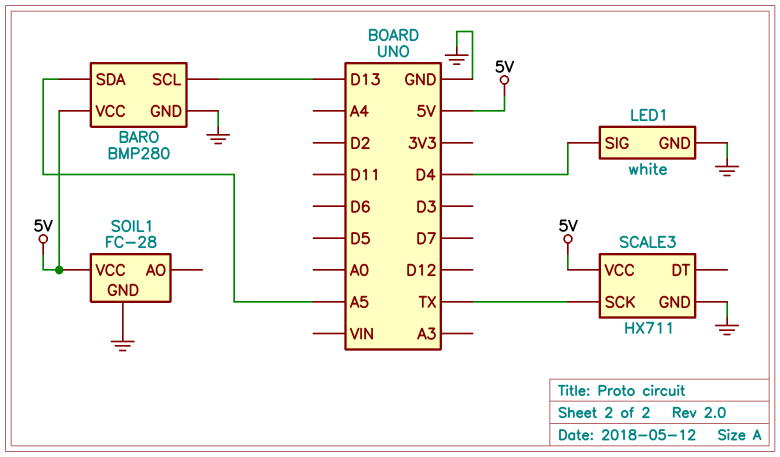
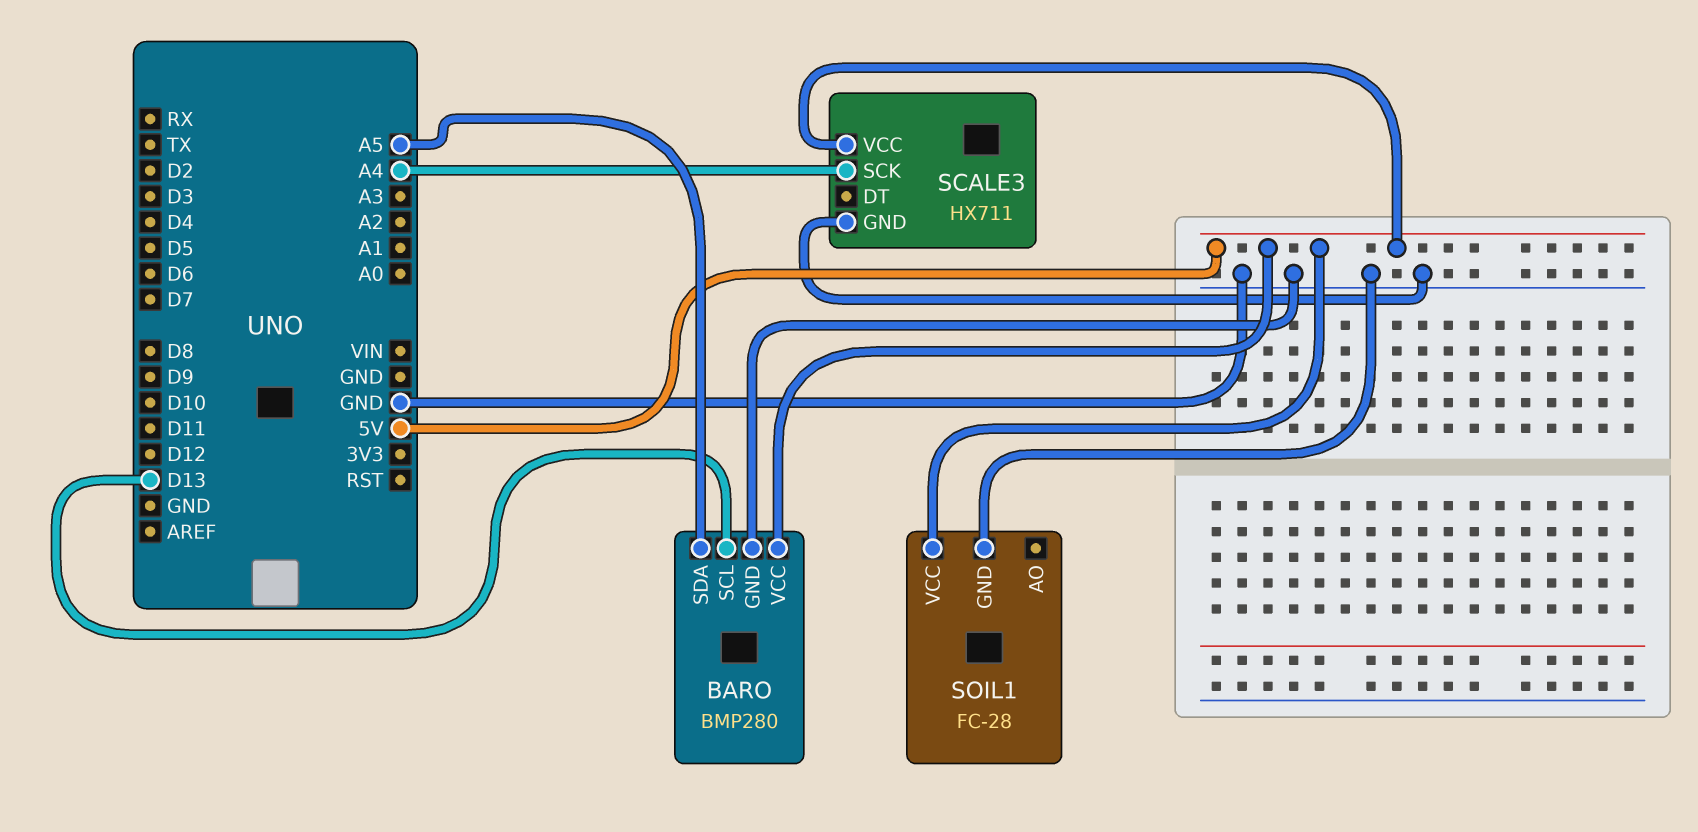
LED1: white -> none
LED1 pin GND: GND -> none
LED1 pin SIG: D4 -> none
SCALE3 pin SCK: TX -> A4

